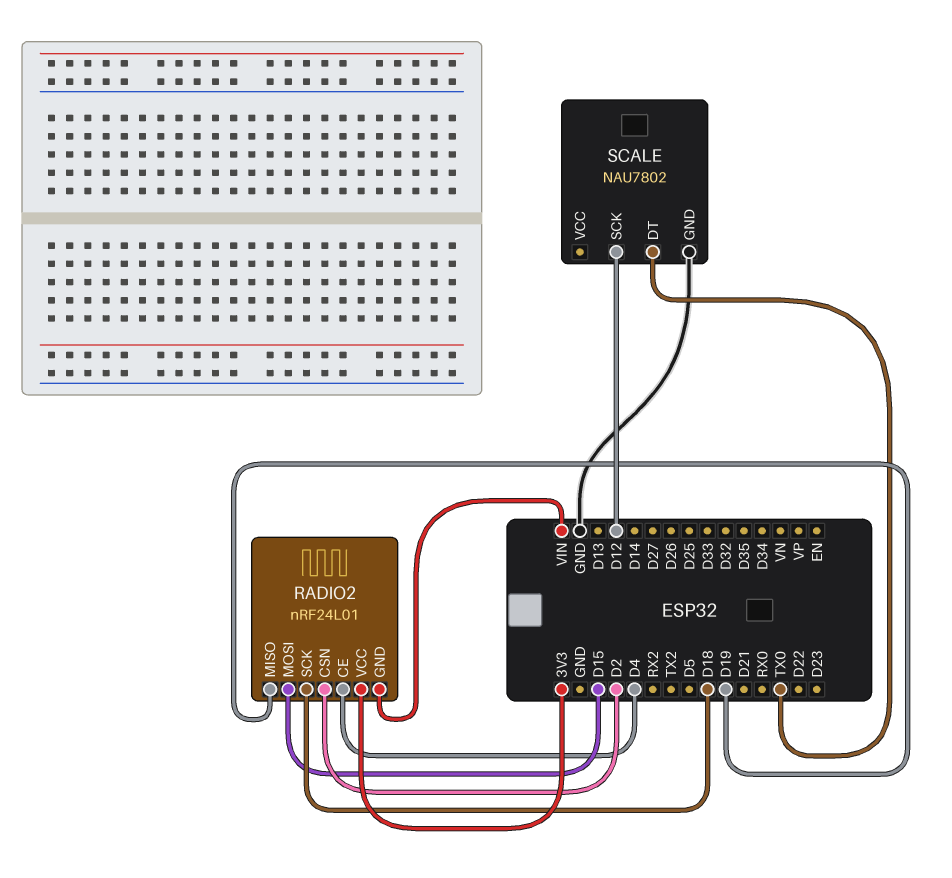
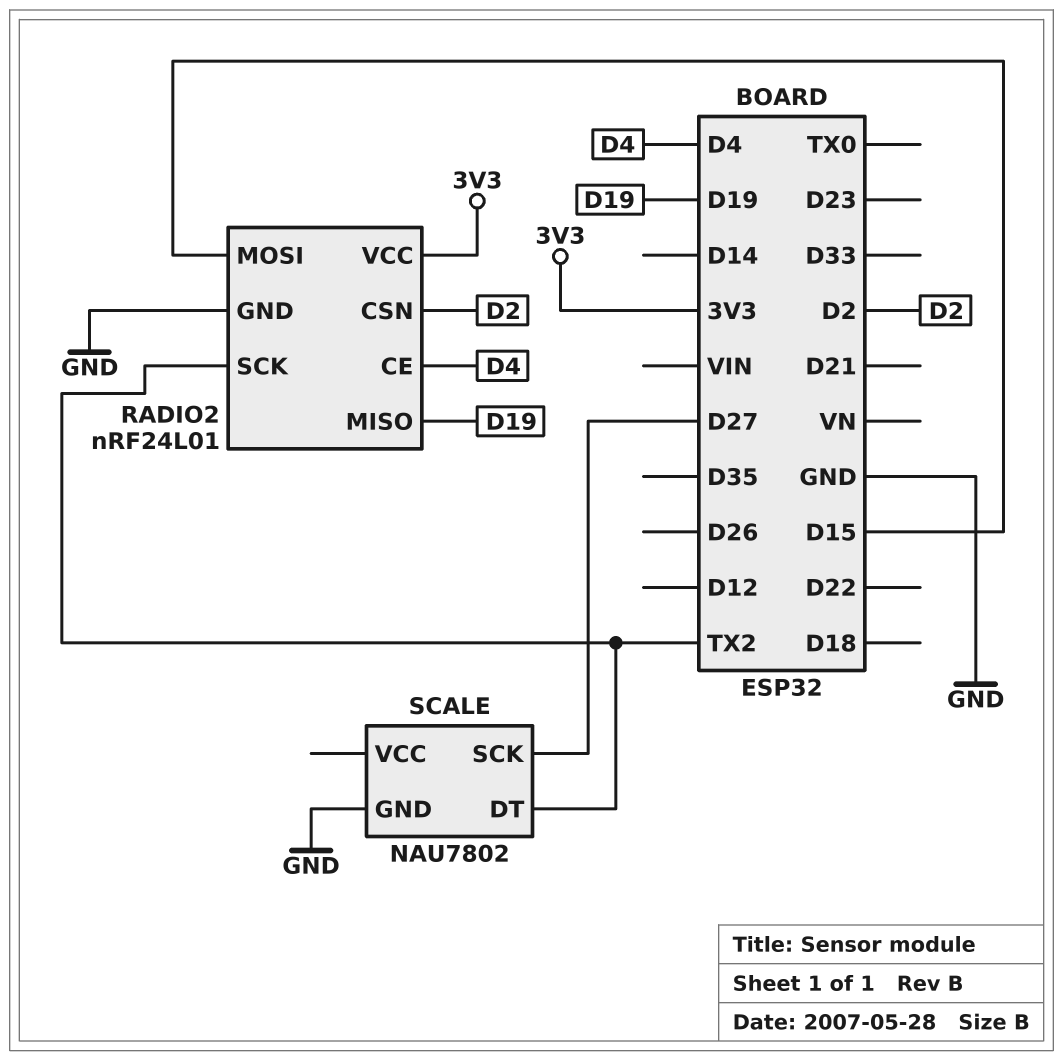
RADIO2 pin GND: VIN -> GND
RADIO2 pin SCK: D18 -> TX2
SCALE pin DT: TX0 -> TX2
SCALE pin SCK: D12 -> D27

